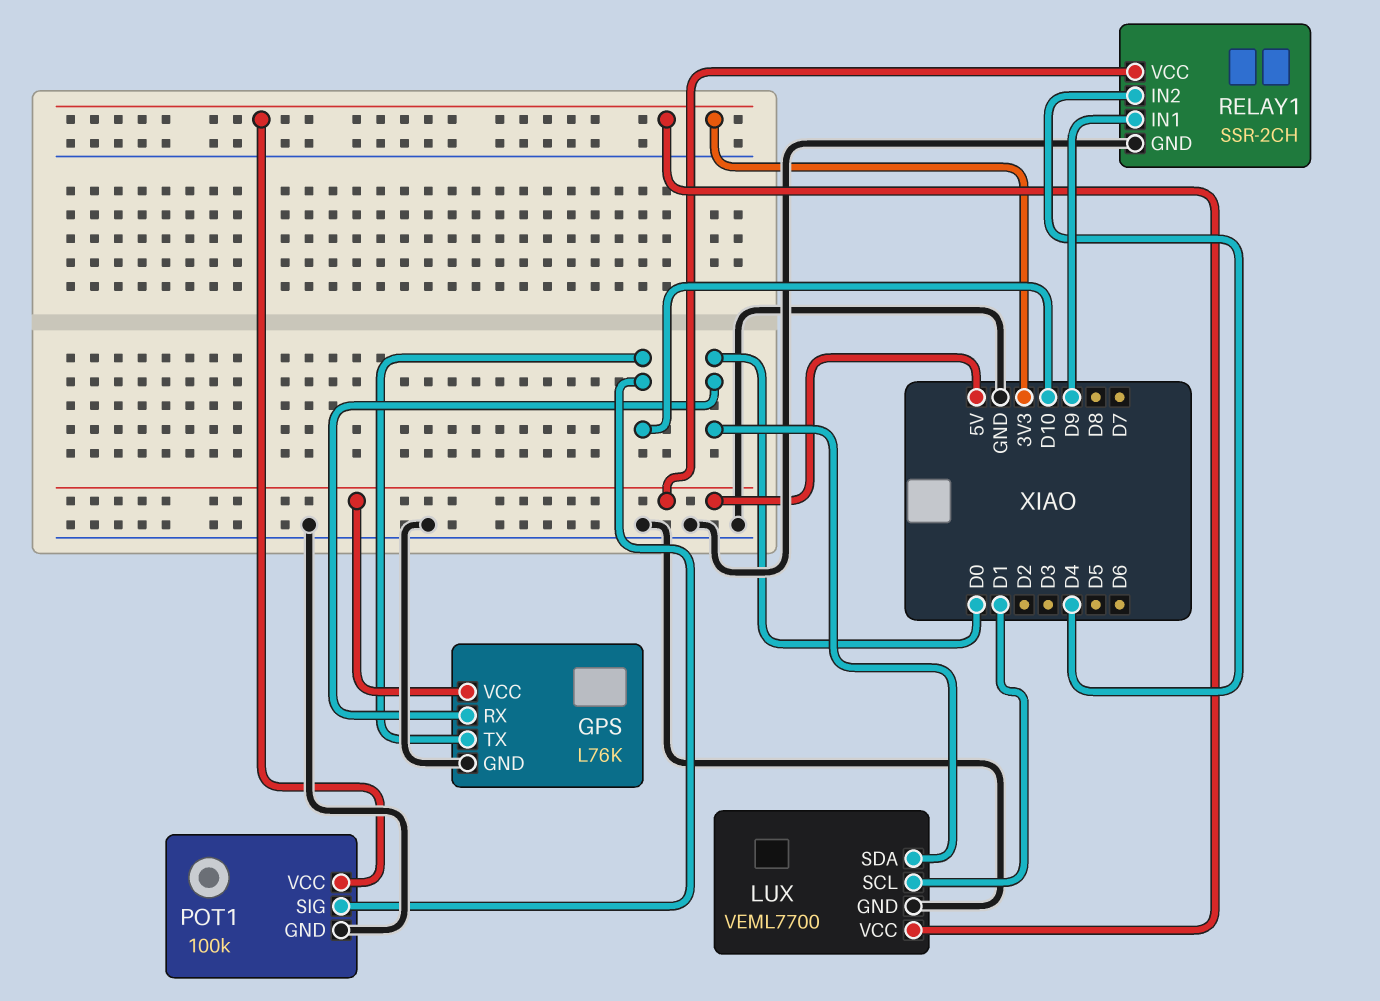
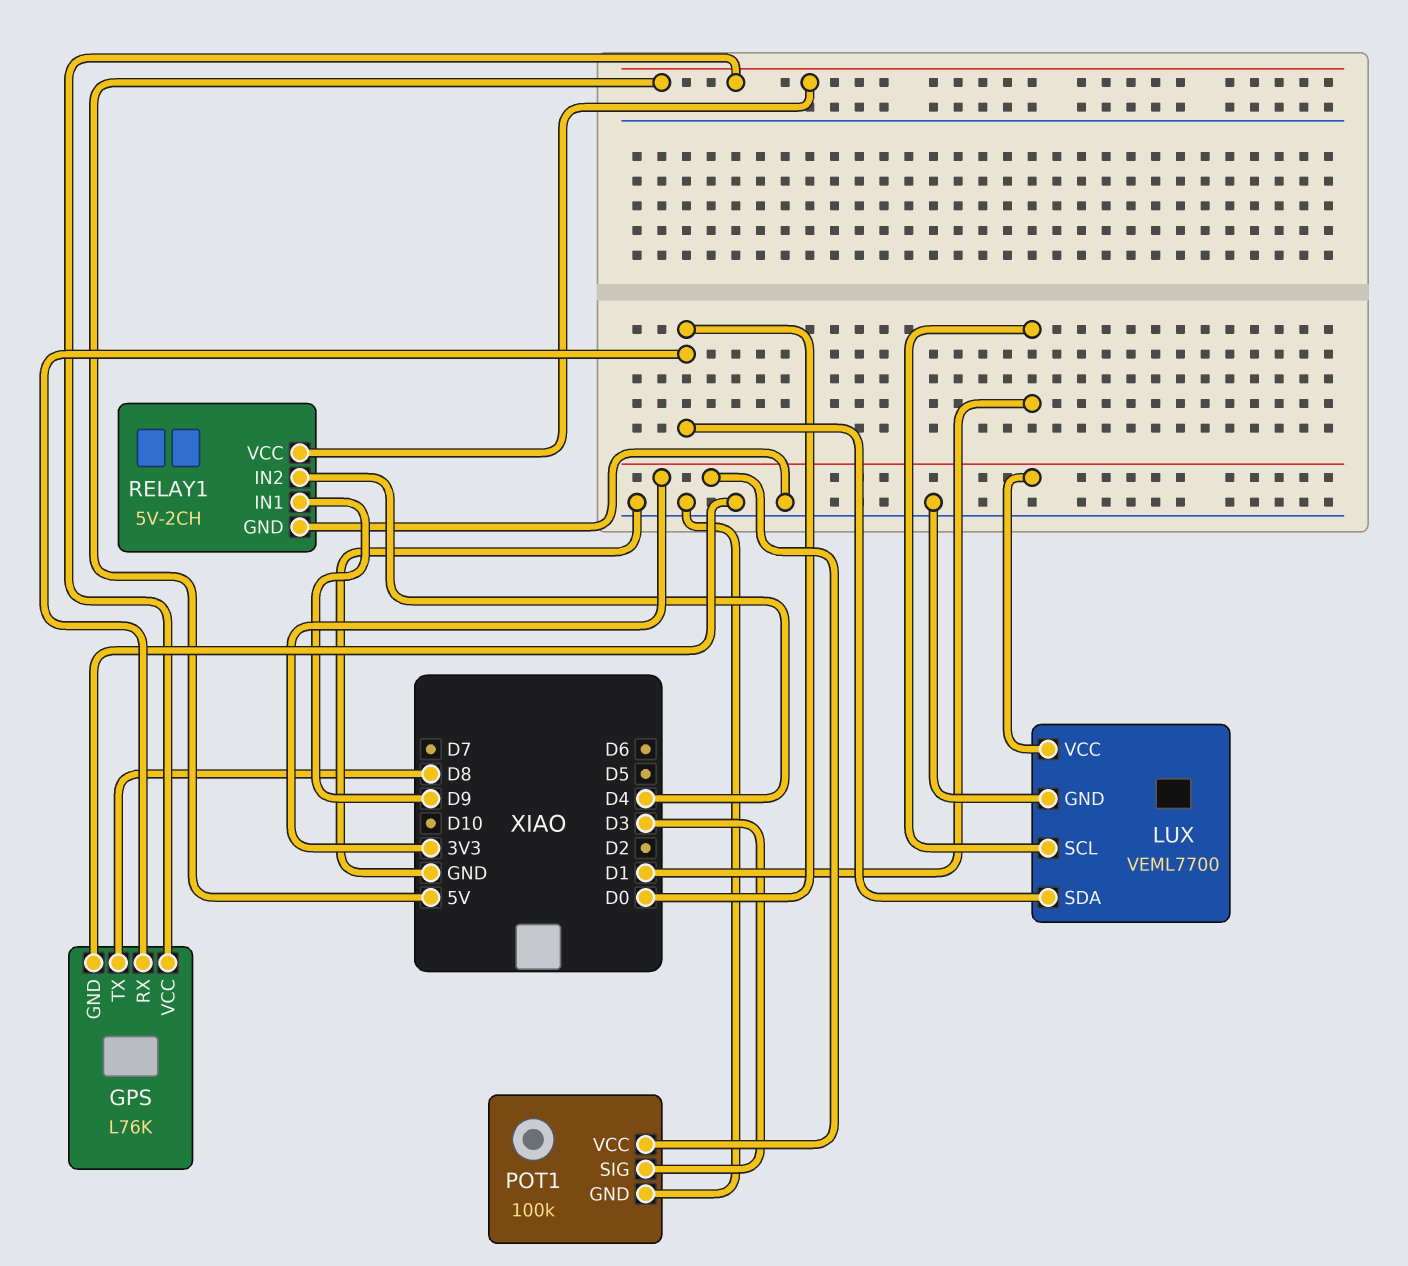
GPS pin TX: D10 -> D8
POT1 pin SIG: D10 -> D3
RELAY1: SSR-2CH -> 5V-2CH

